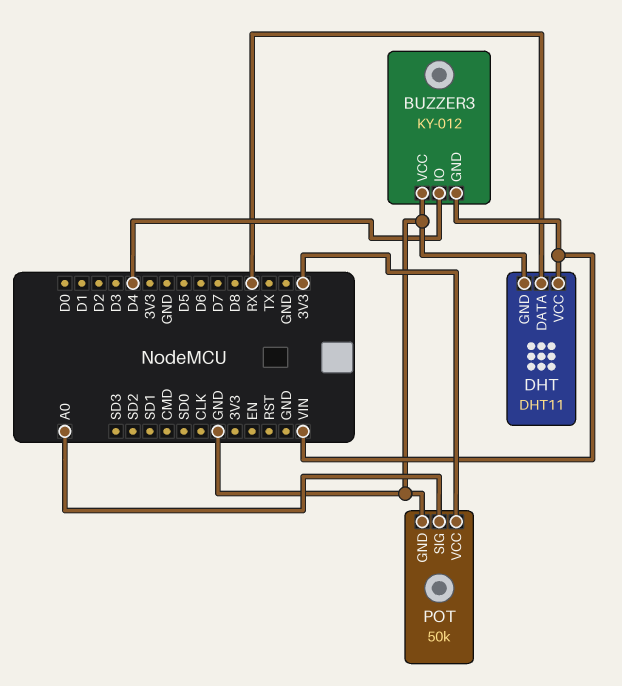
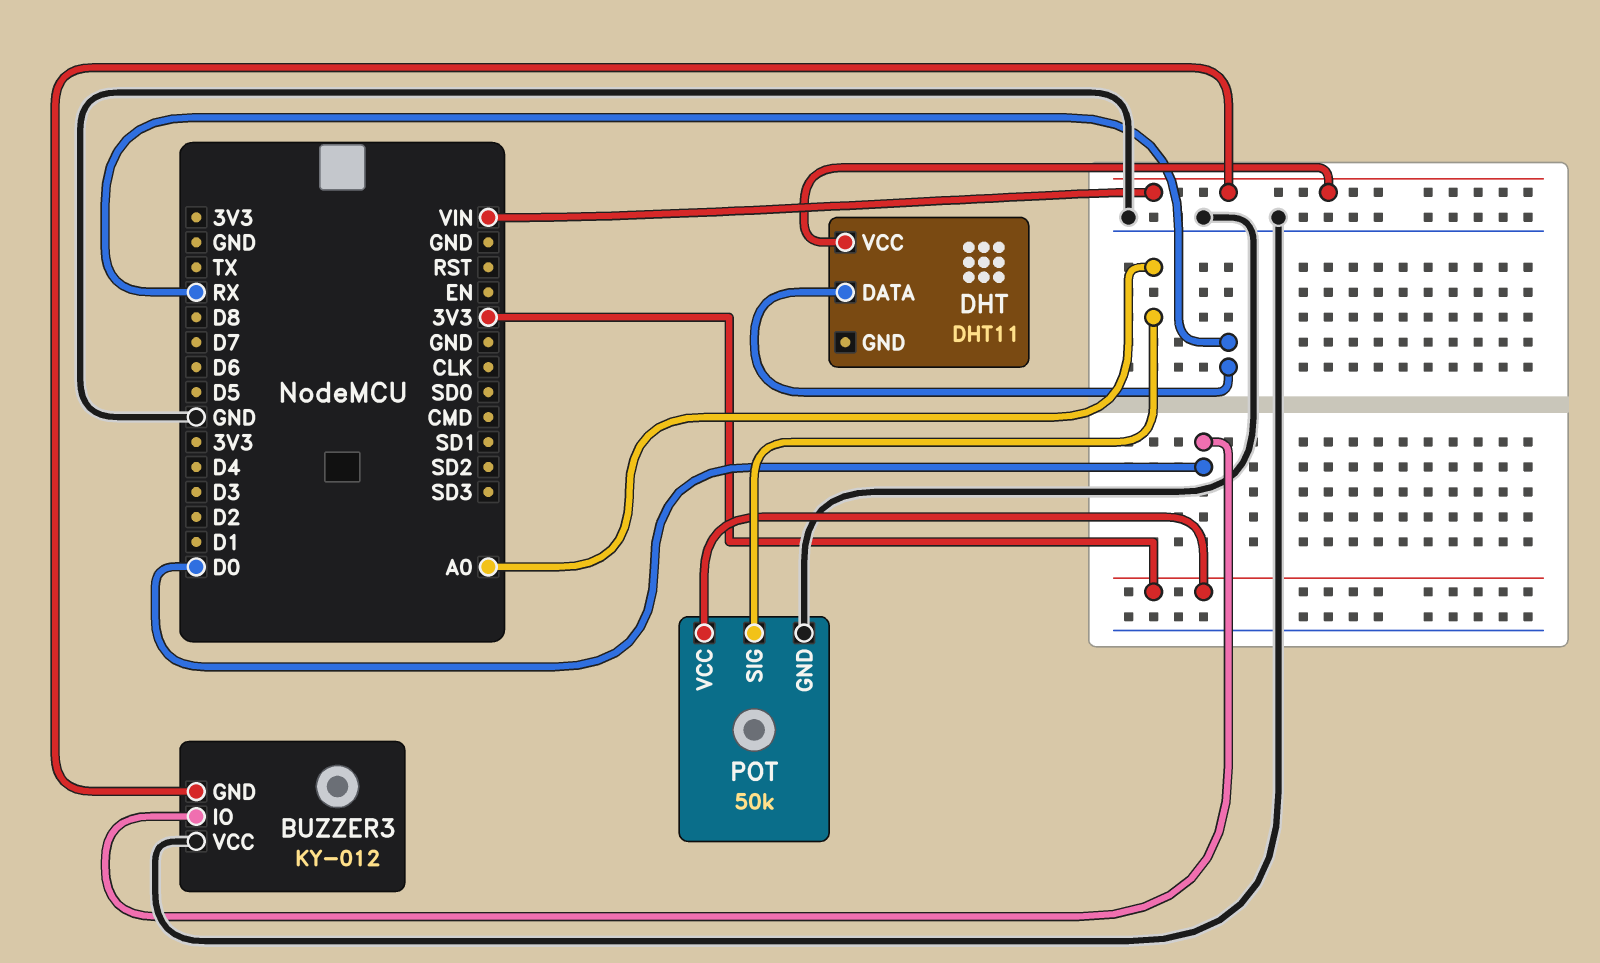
BUZZER3 pin IO: D4 -> D0
DHT pin GND: GND -> none

